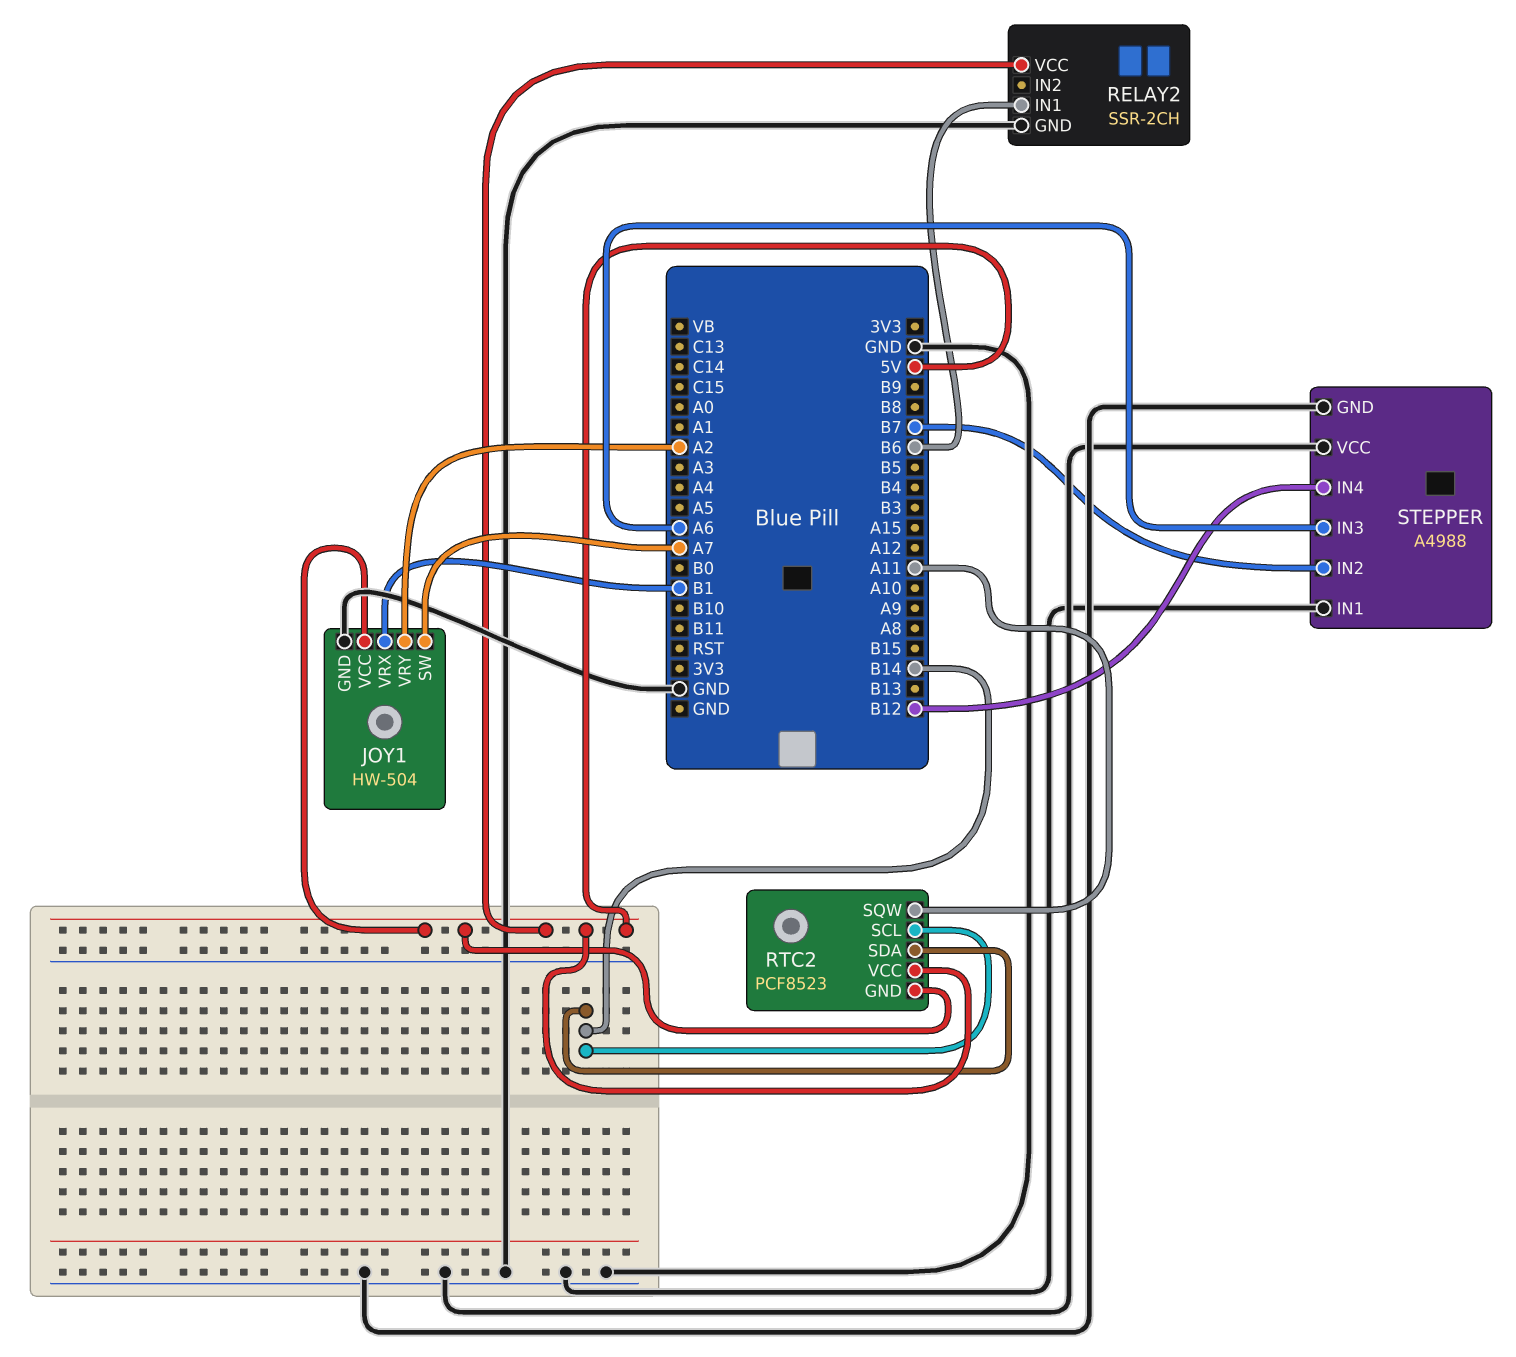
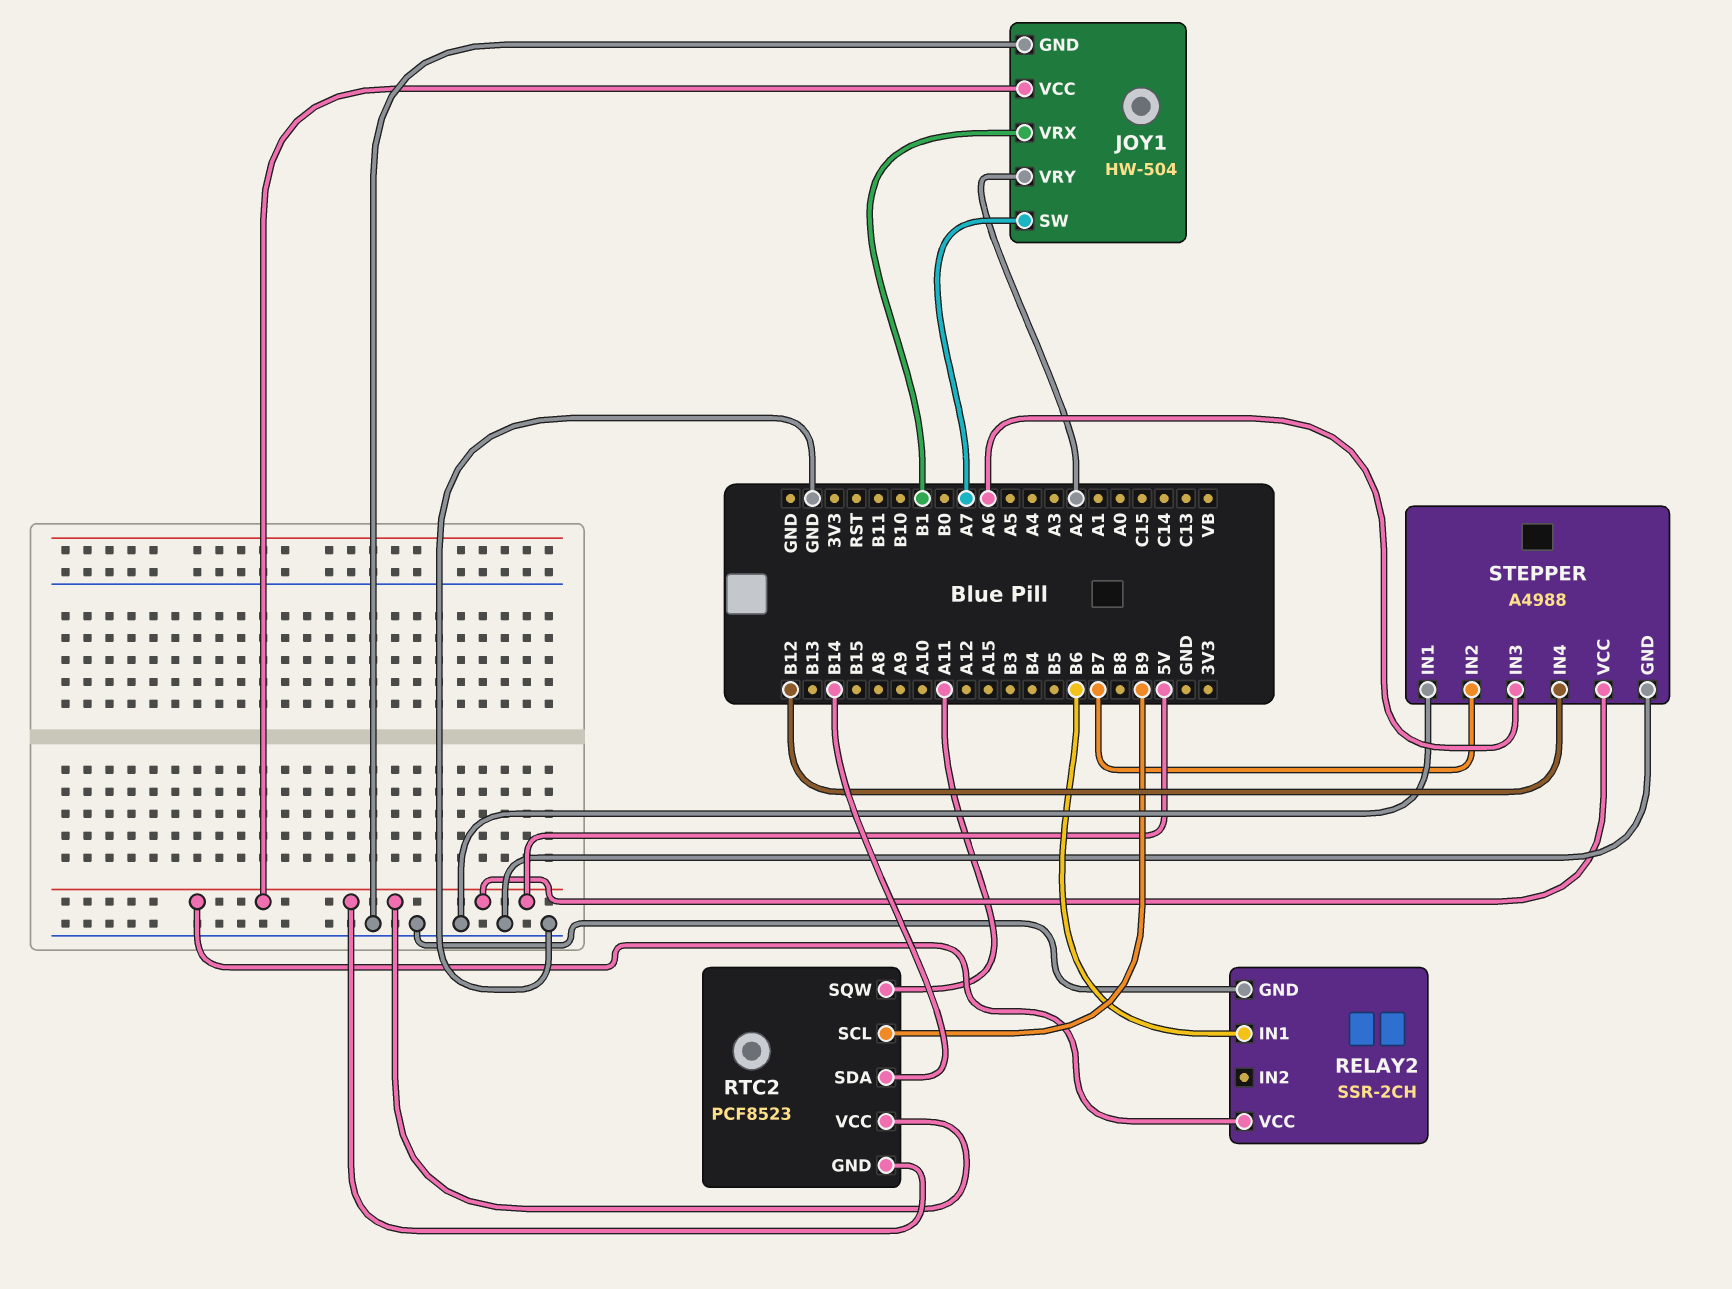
RTC2 pin SCL: B14 -> B9
STEPPER pin VCC: GND -> 5V

